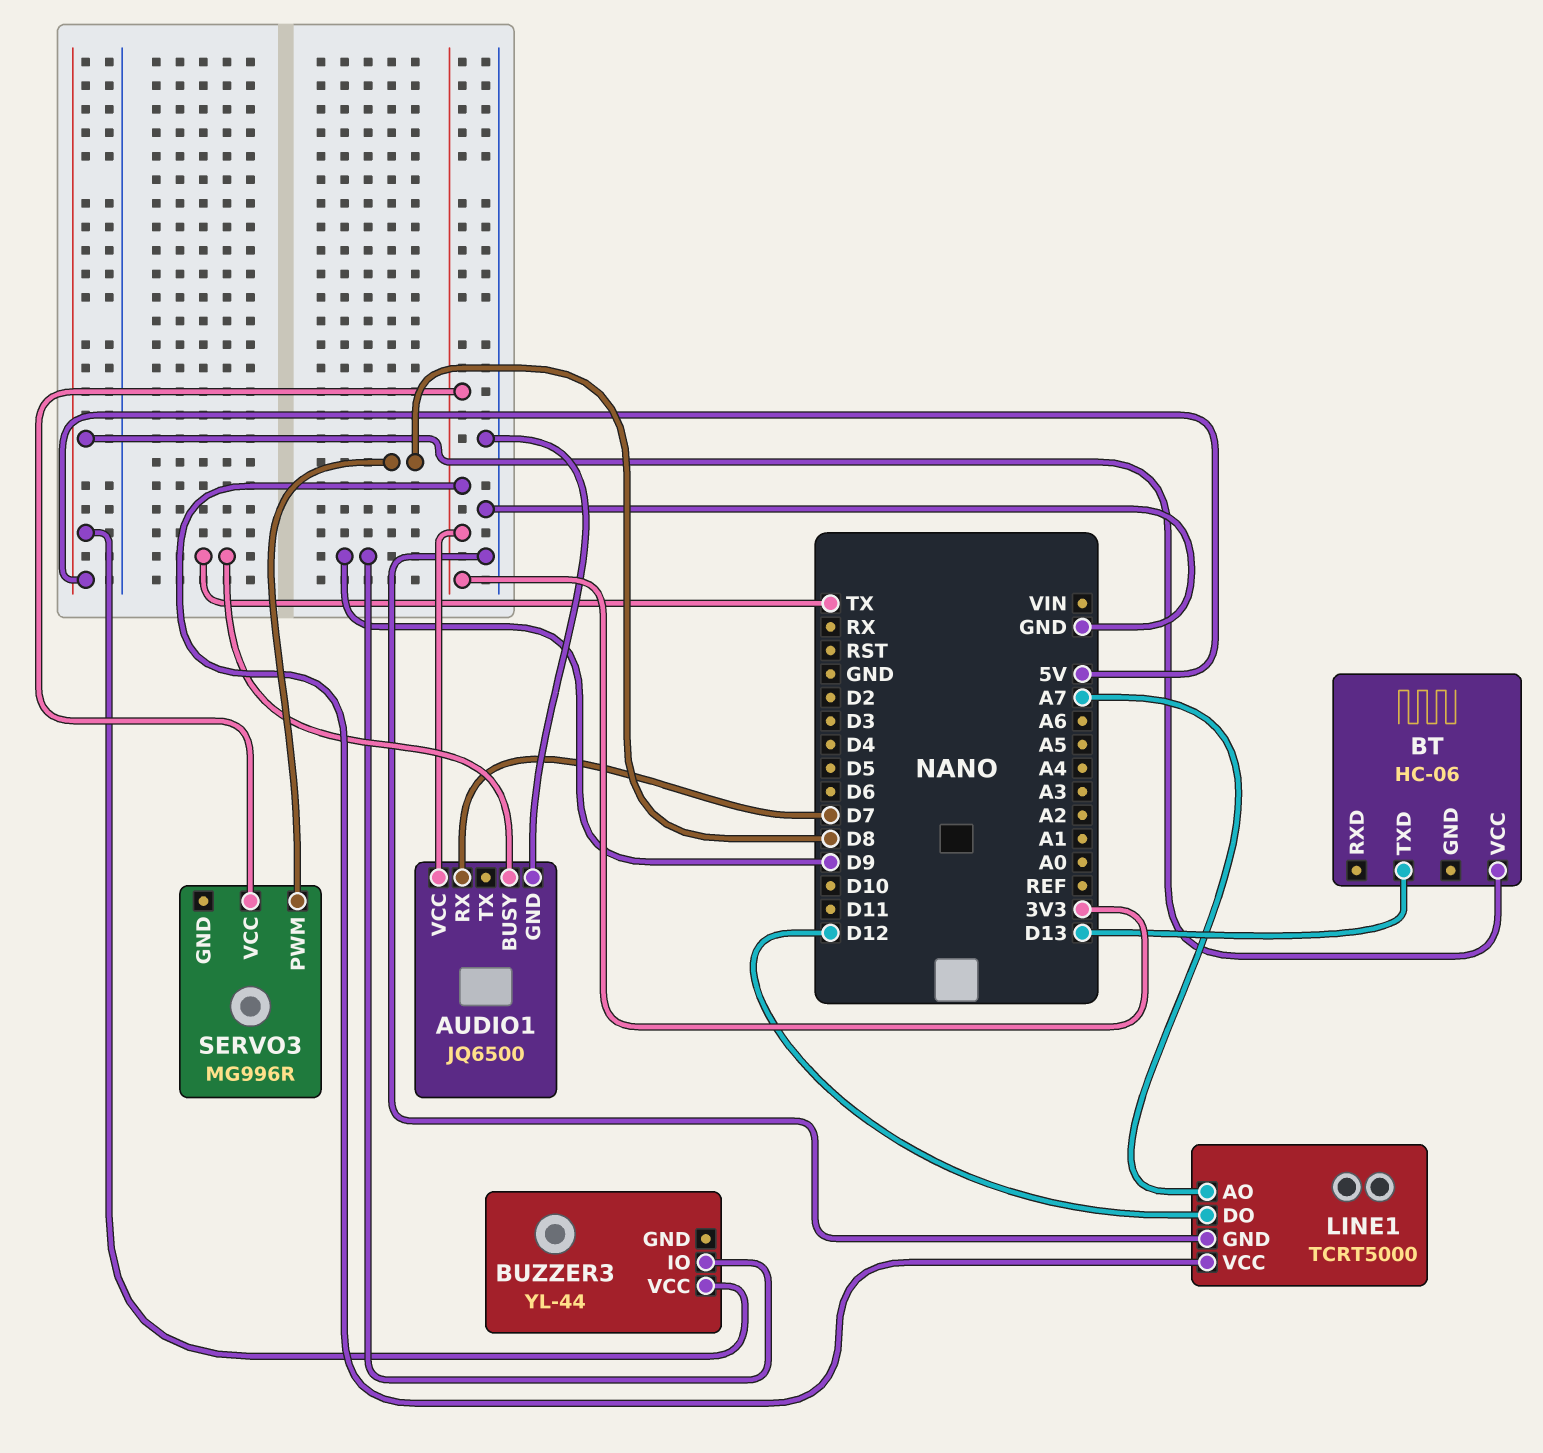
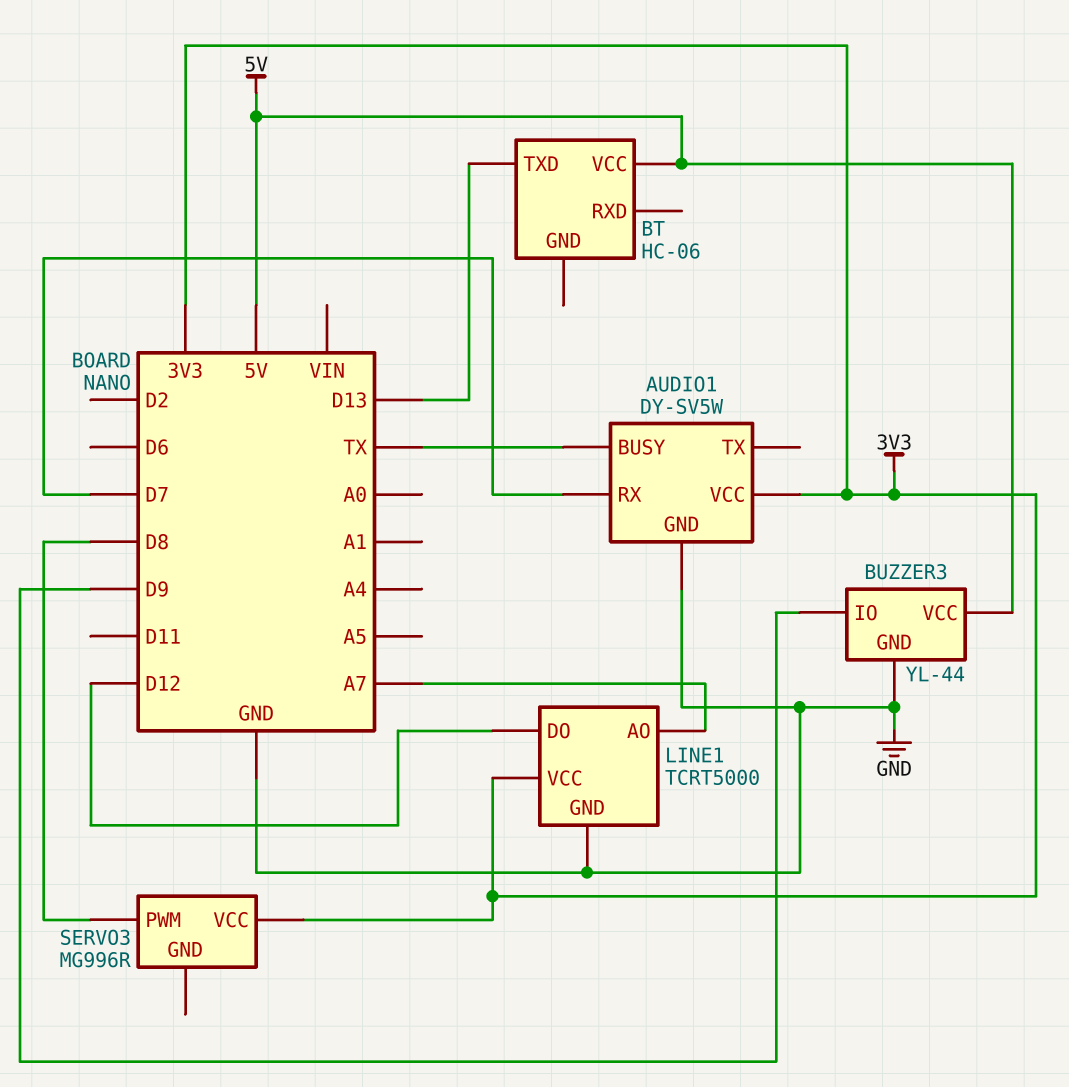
AUDIO1: JQ6500 -> DY-SV5W
BUZZER3 pin GND: none -> GND

